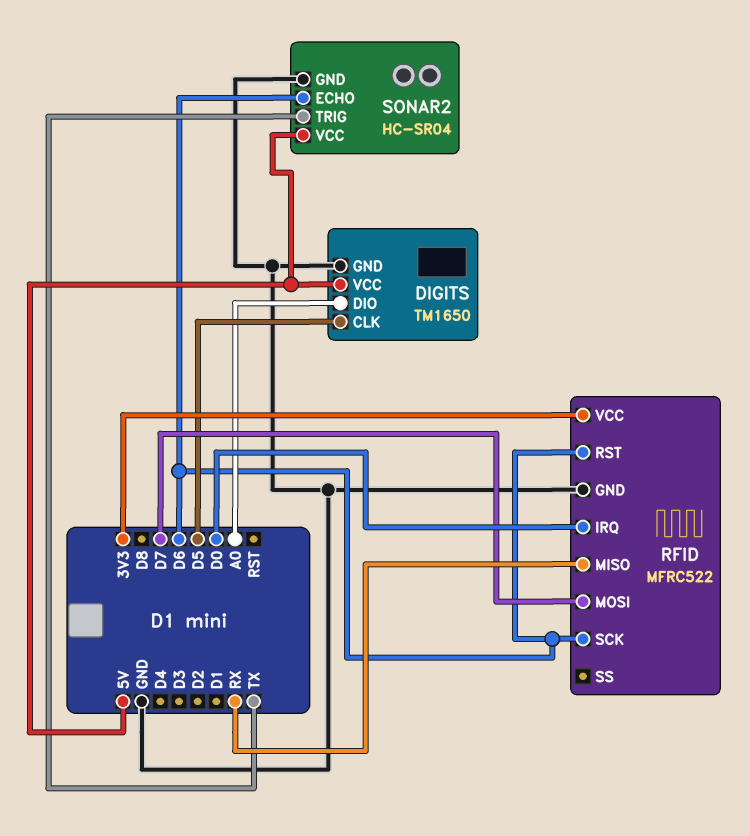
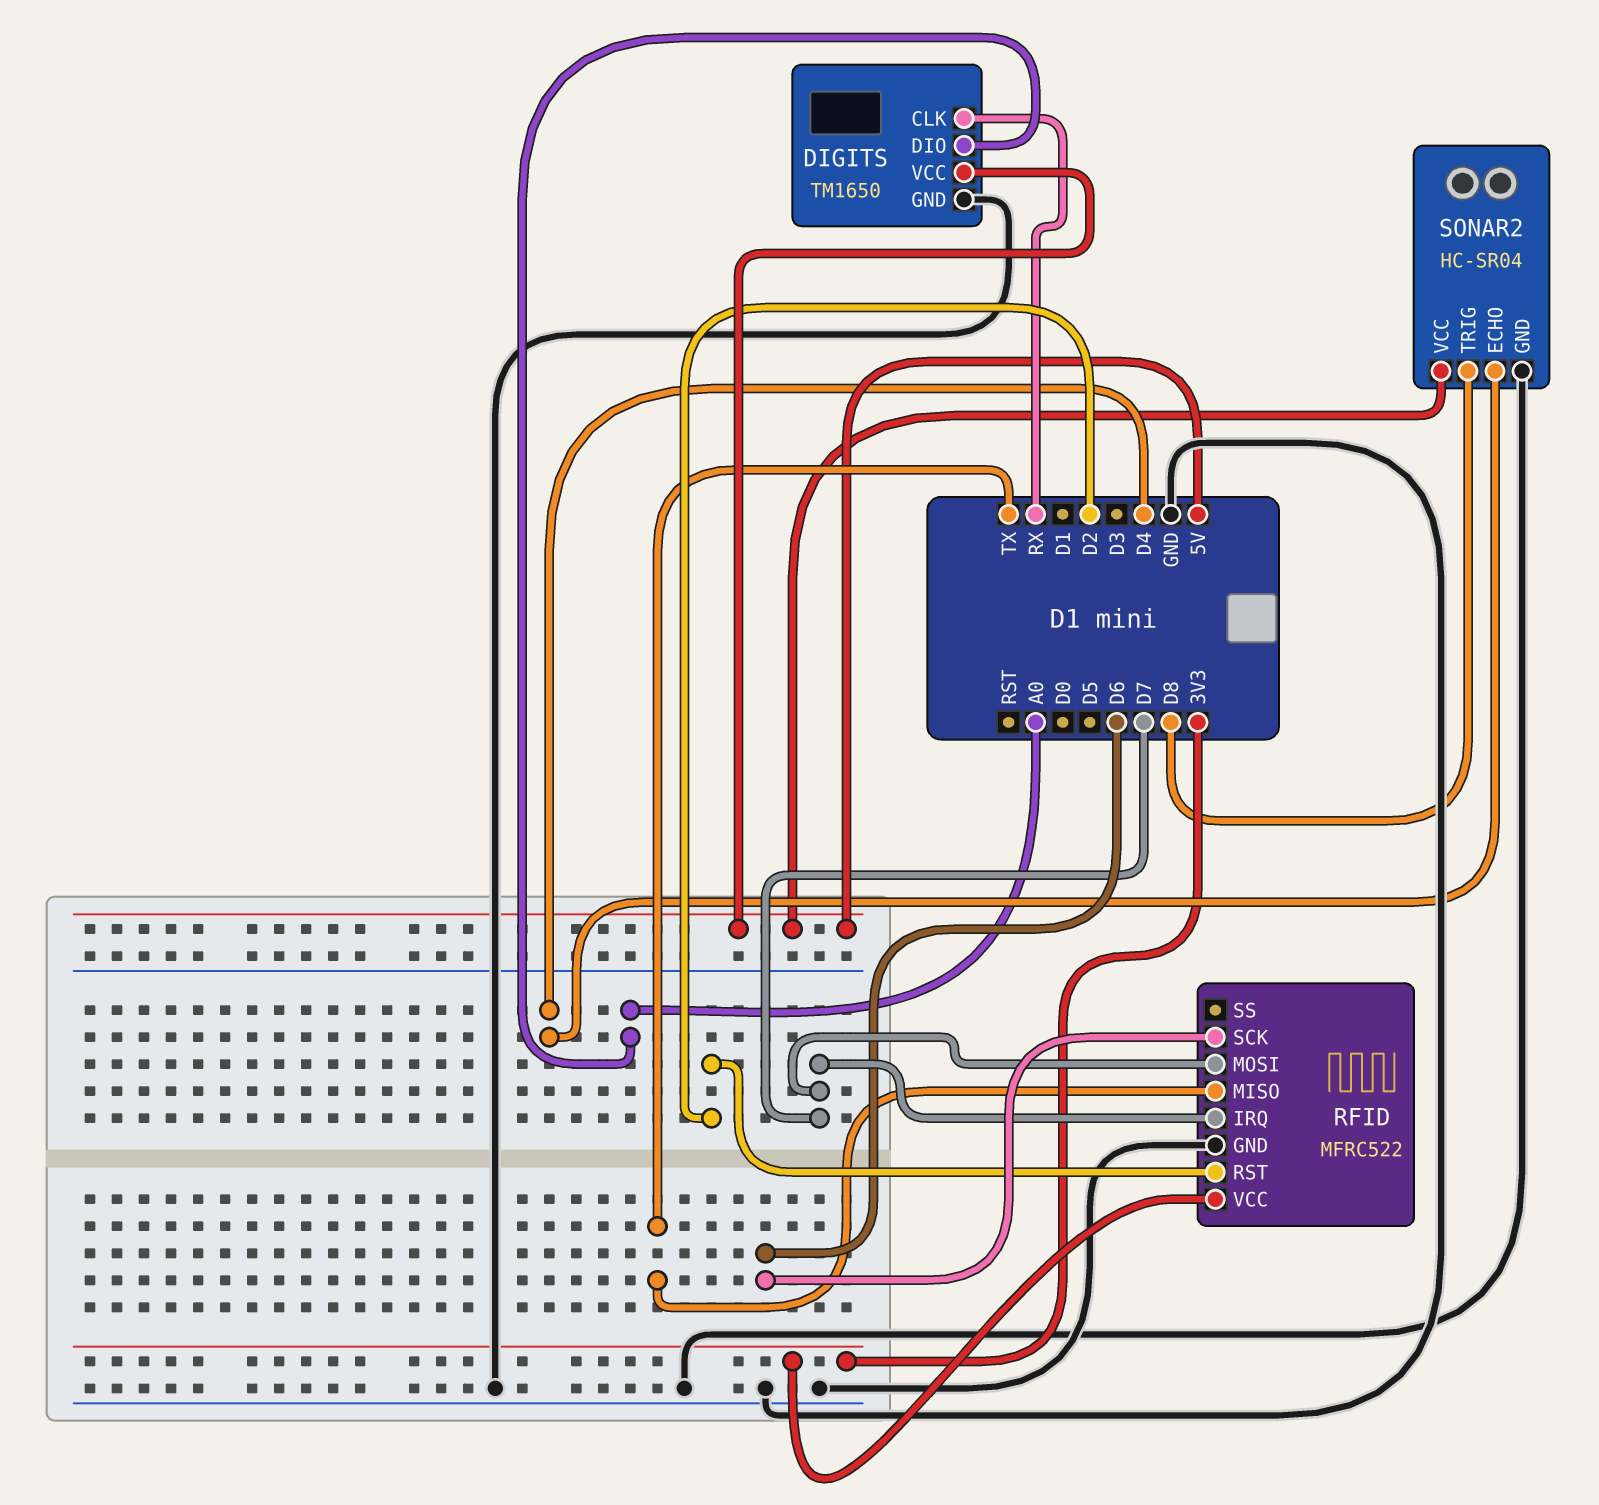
DIGITS pin CLK: D5 -> RX
RFID pin IRQ: D0 -> D7
RFID pin MISO: RX -> TX
RFID pin RST: D6 -> D2
SONAR2 pin ECHO: D6 -> D4
SONAR2 pin TRIG: TX -> D8

